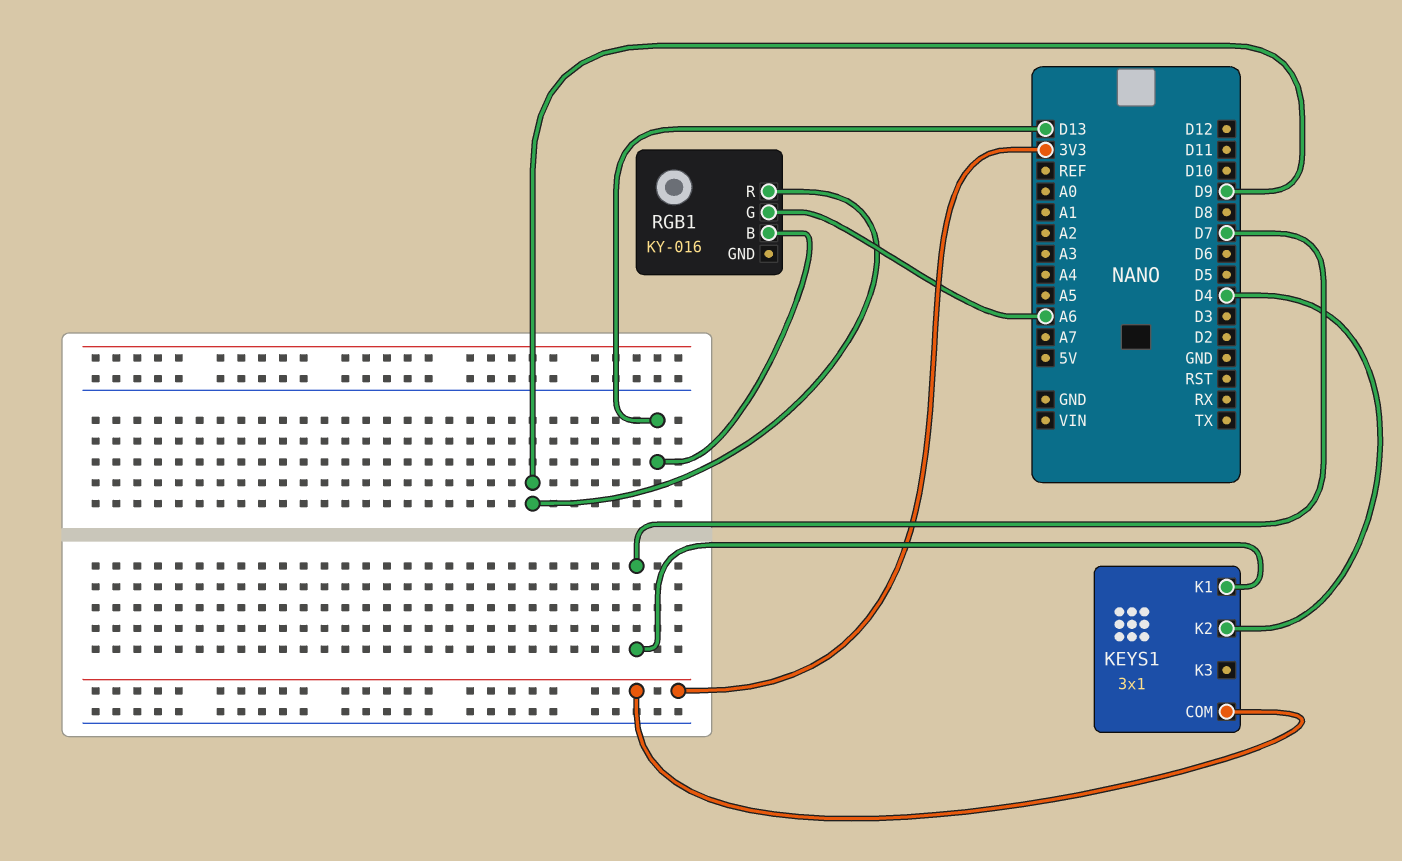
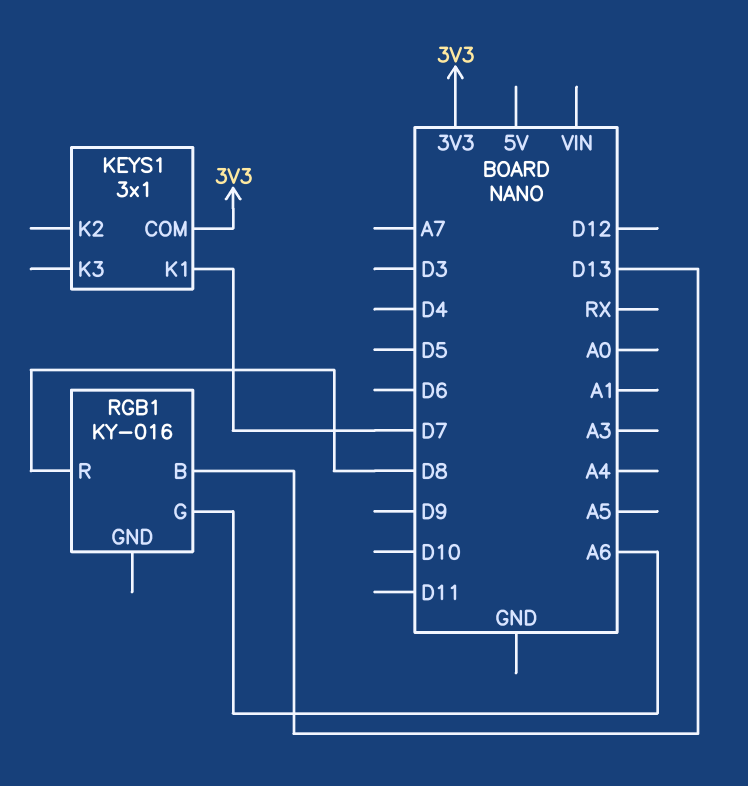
KEYS1 pin K2: D4 -> none
RGB1 pin R: D9 -> D8

